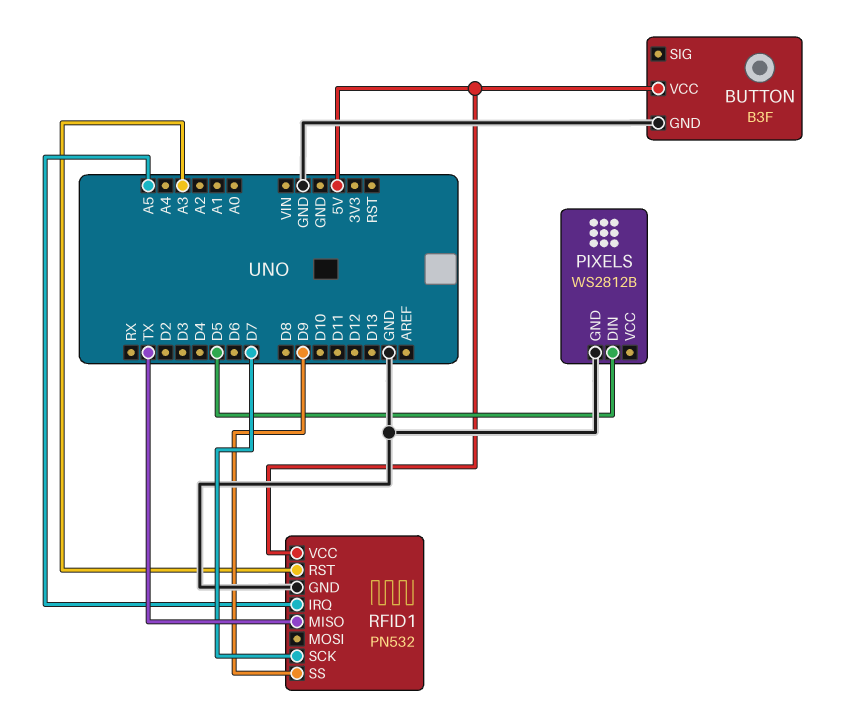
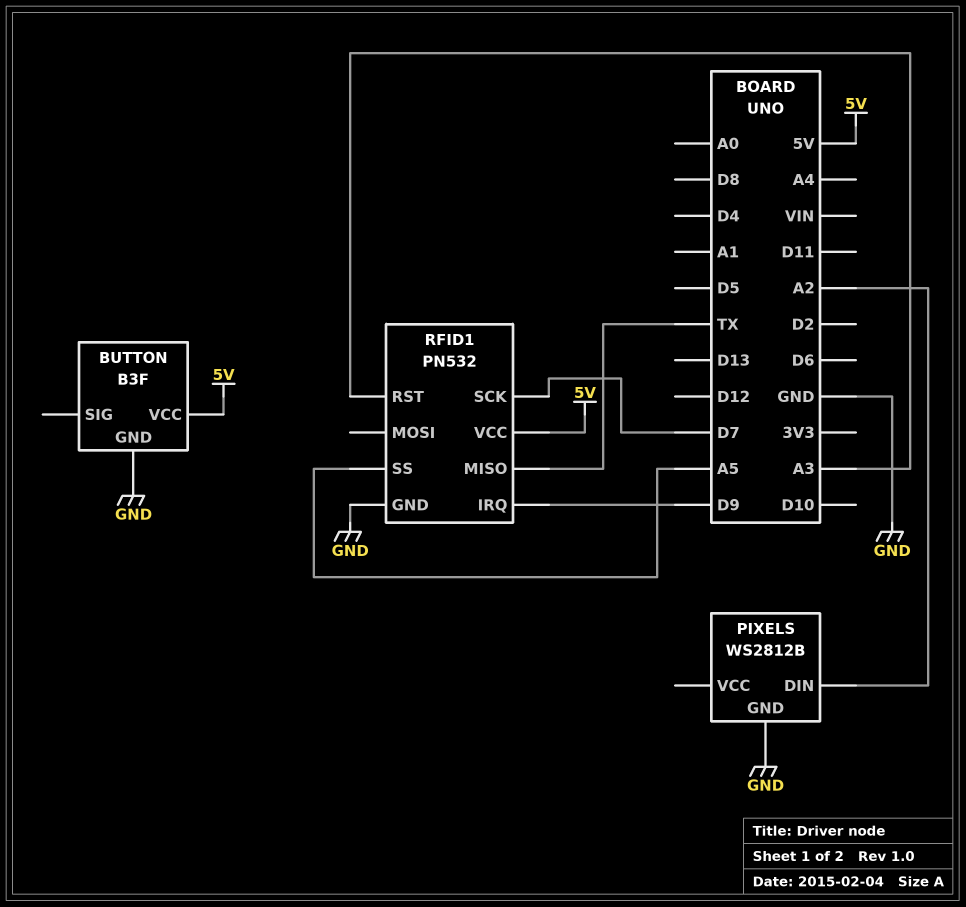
PIXELS pin DIN: D5 -> A2
RFID1 pin IRQ: A5 -> D9
RFID1 pin SS: D9 -> A5

